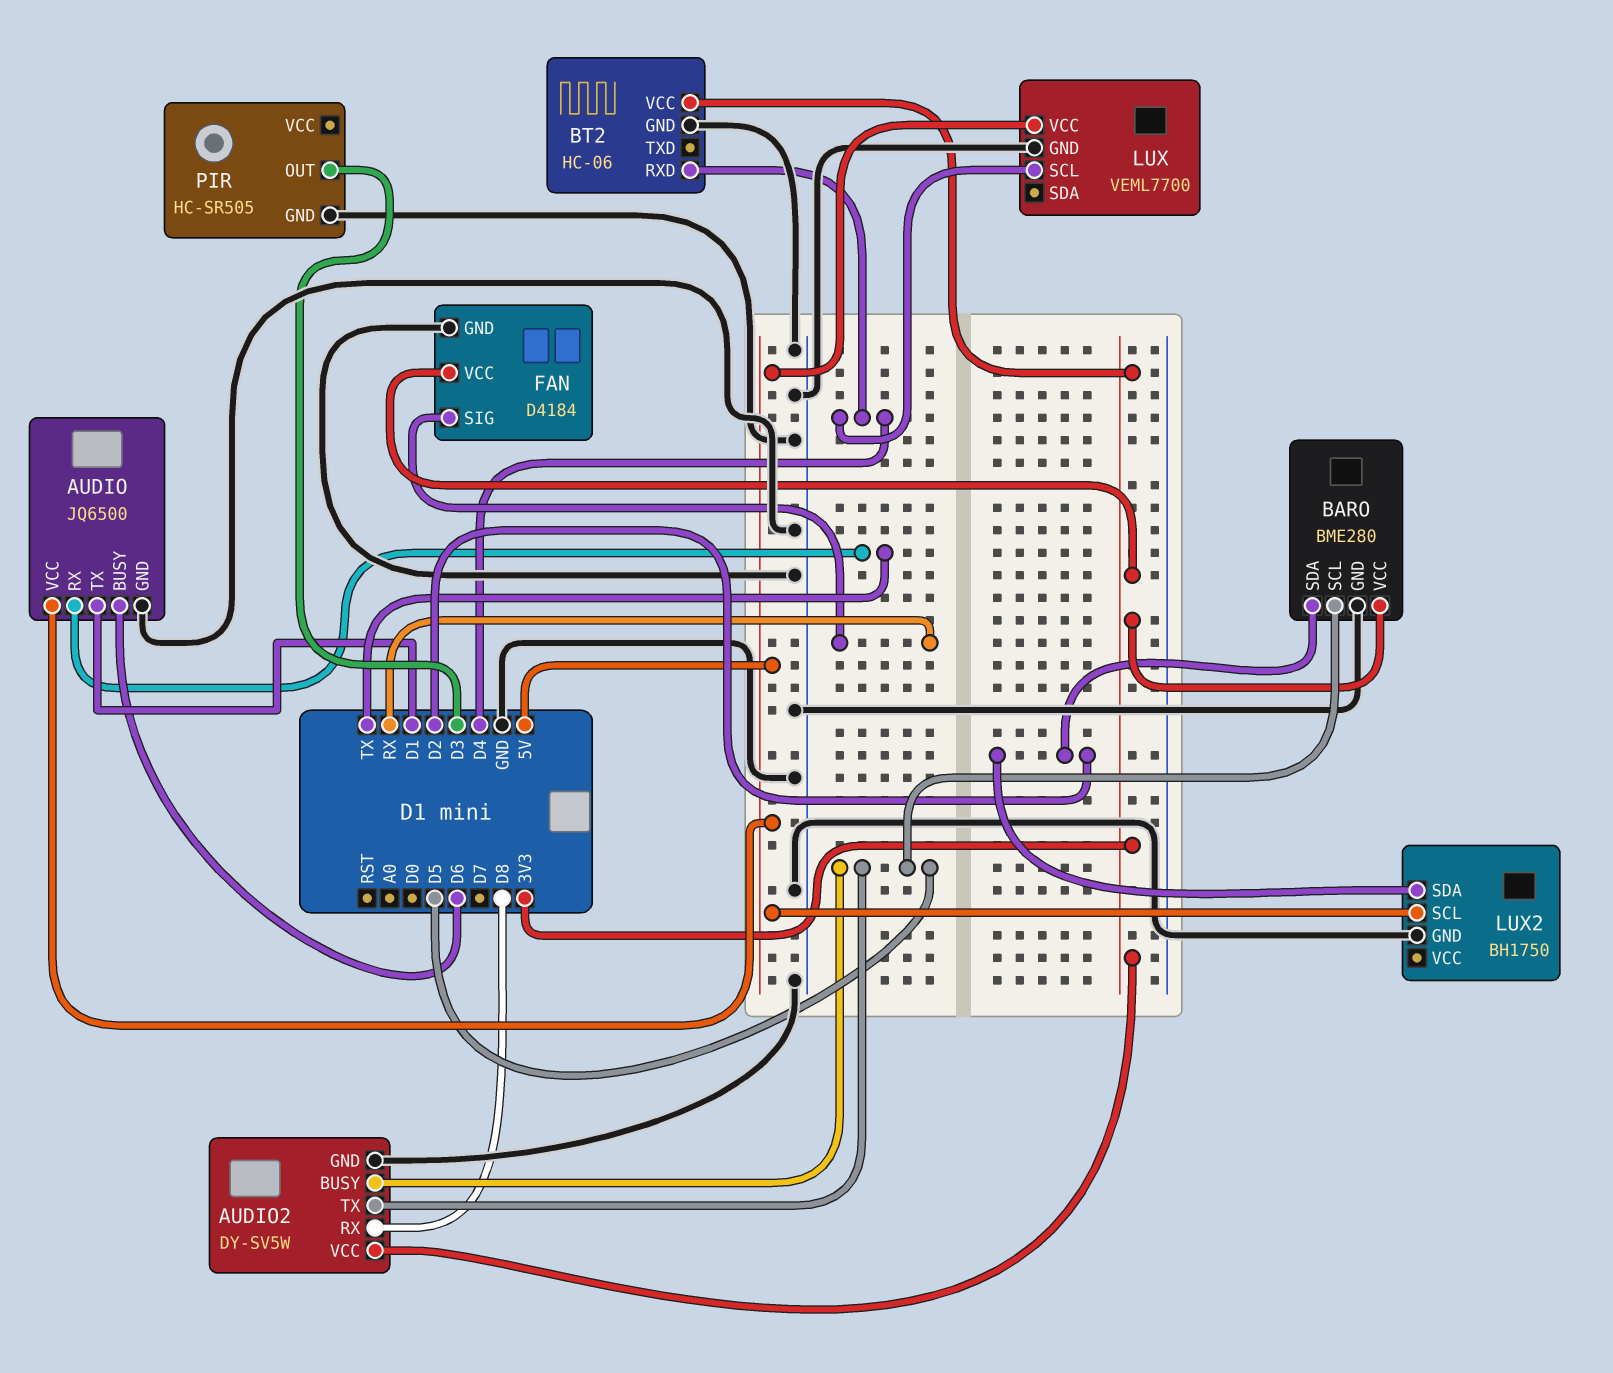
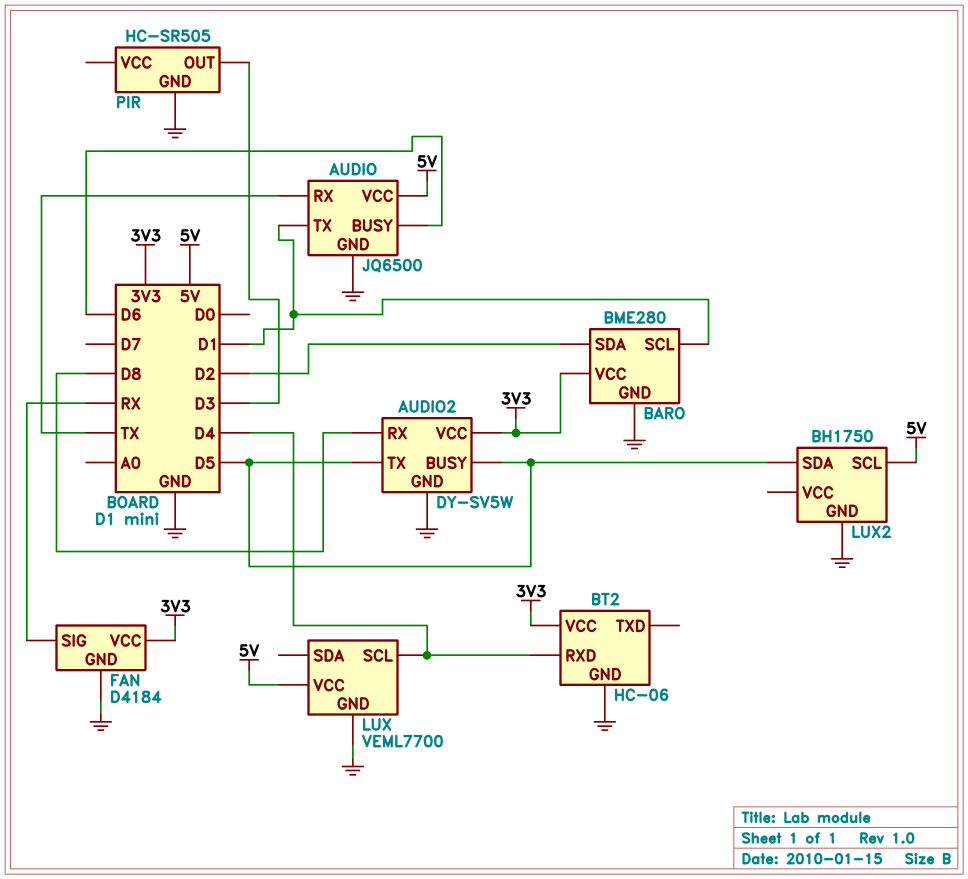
BARO pin SCL: D5 -> D1
LUX2 pin SDA: D2 -> D5

